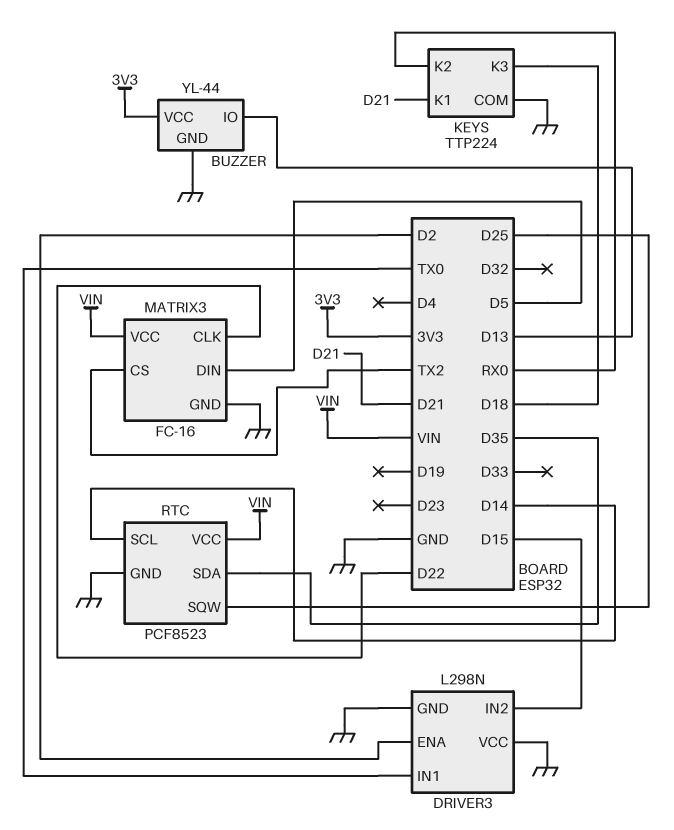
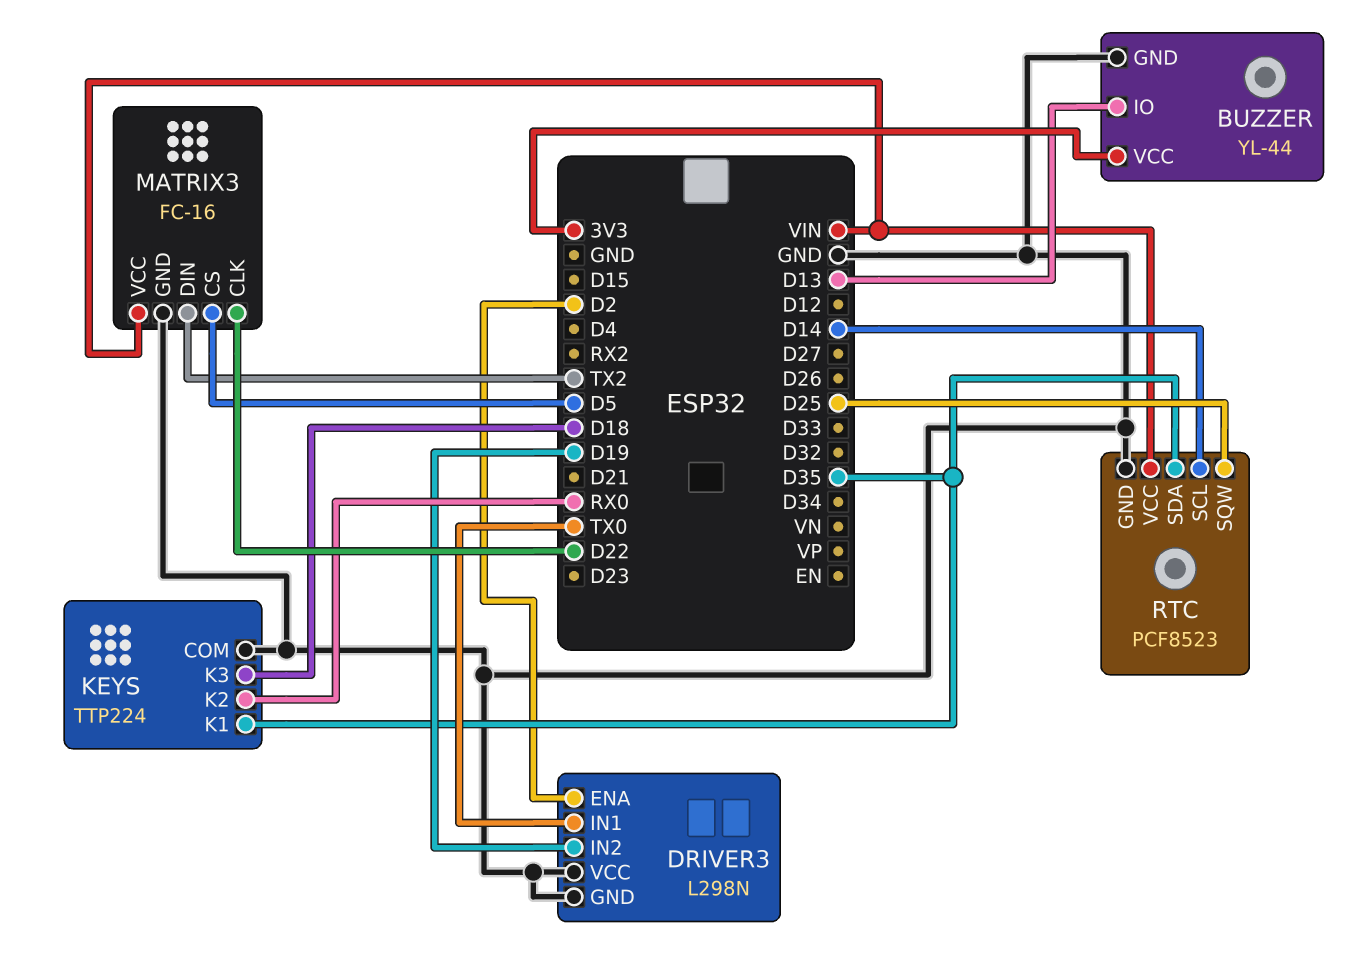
DRIVER3 pin IN2: D15 -> D19
KEYS pin K1: D21 -> D35
MATRIX3 pin CS: TX2 -> D5
MATRIX3 pin DIN: D5 -> TX2

